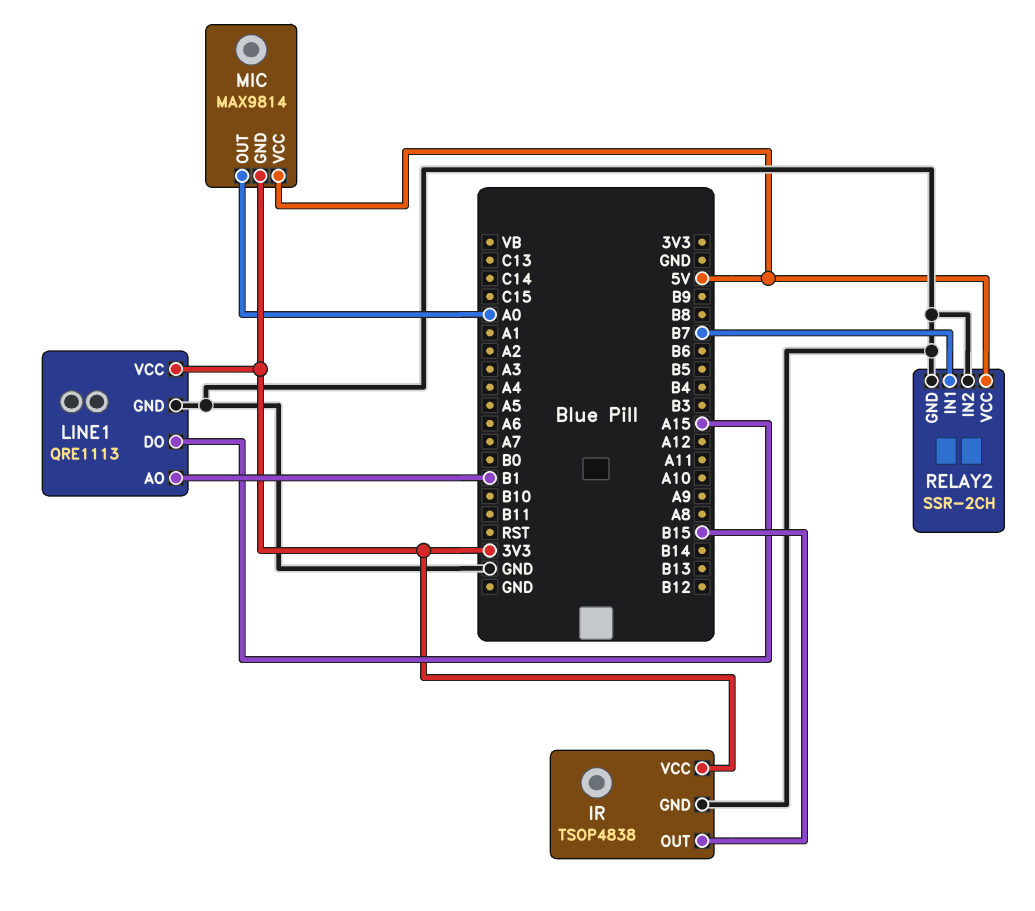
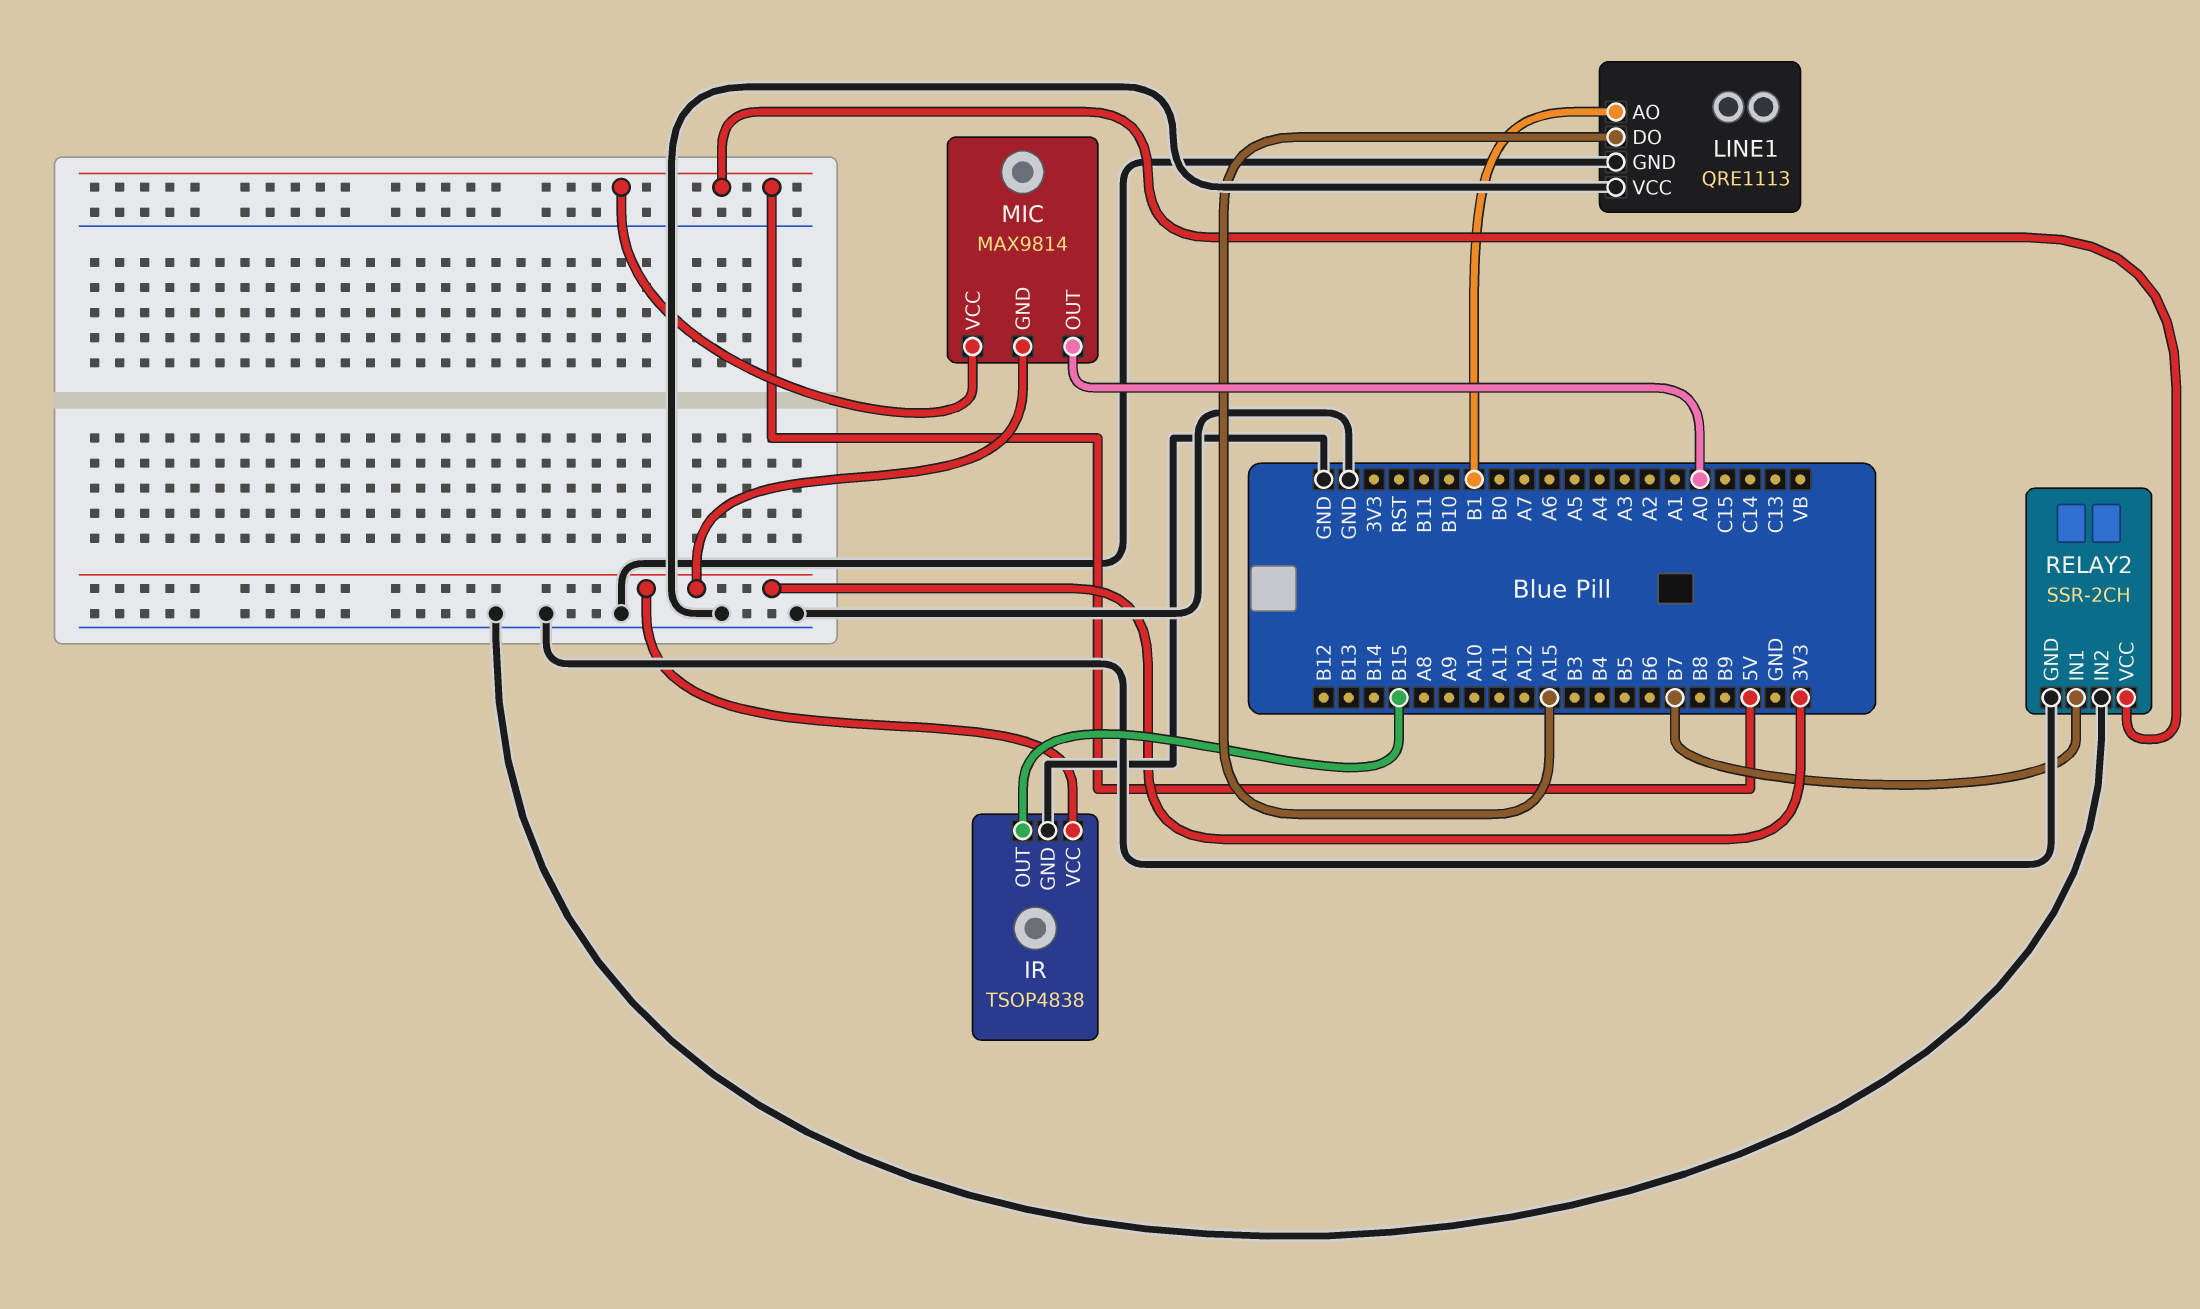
LINE1 pin VCC: 3V3 -> GND

